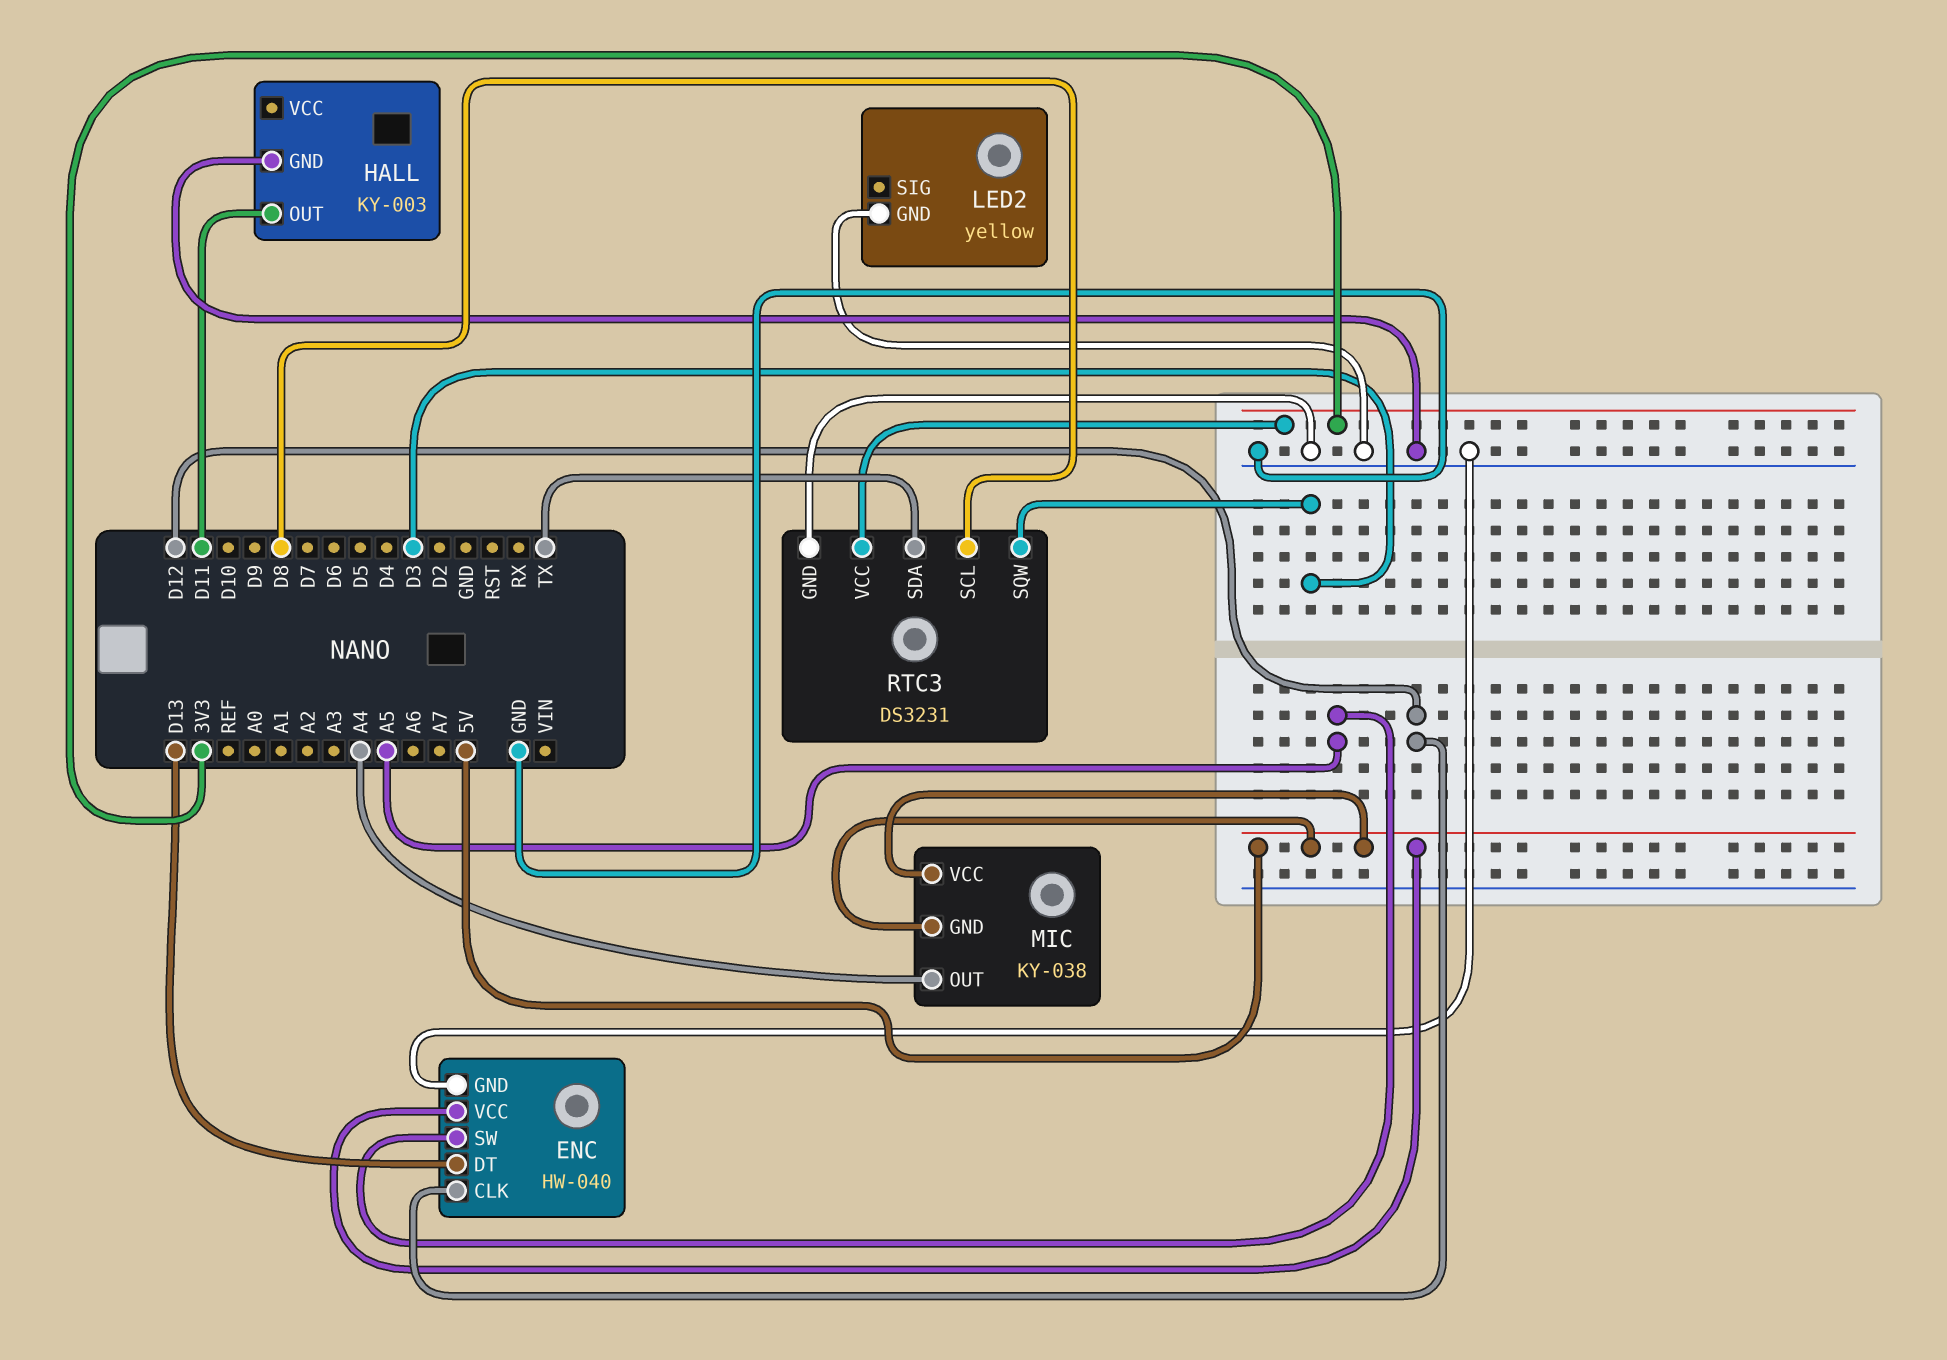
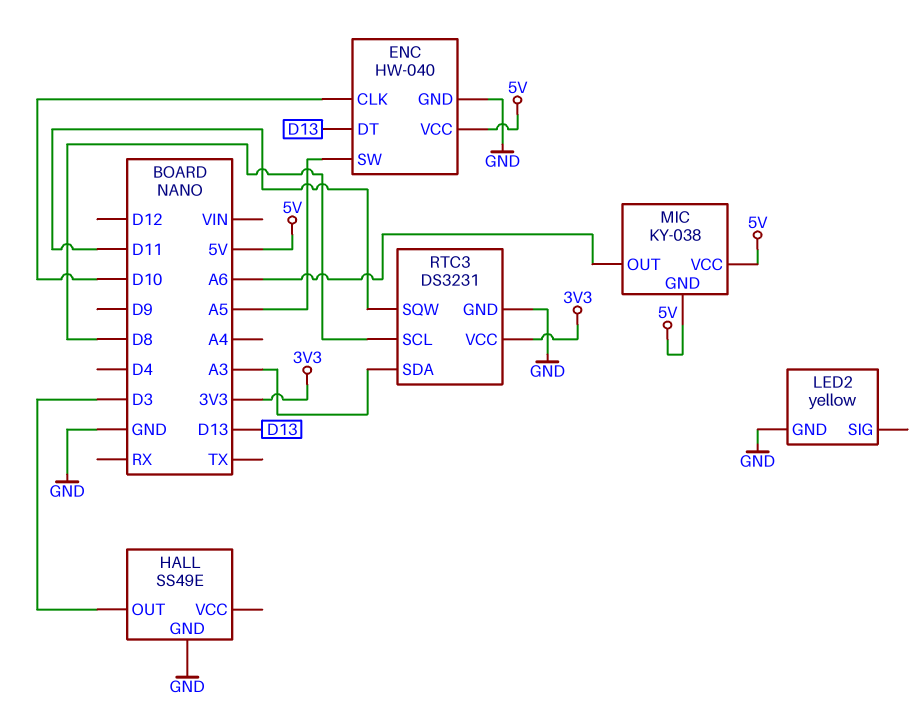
ENC pin CLK: D12 -> D10
HALL: KY-003 -> SS49E
HALL pin OUT: D11 -> D3
MIC pin OUT: A4 -> A6
RTC3 pin SDA: TX -> A3
RTC3 pin SQW: D3 -> D11

